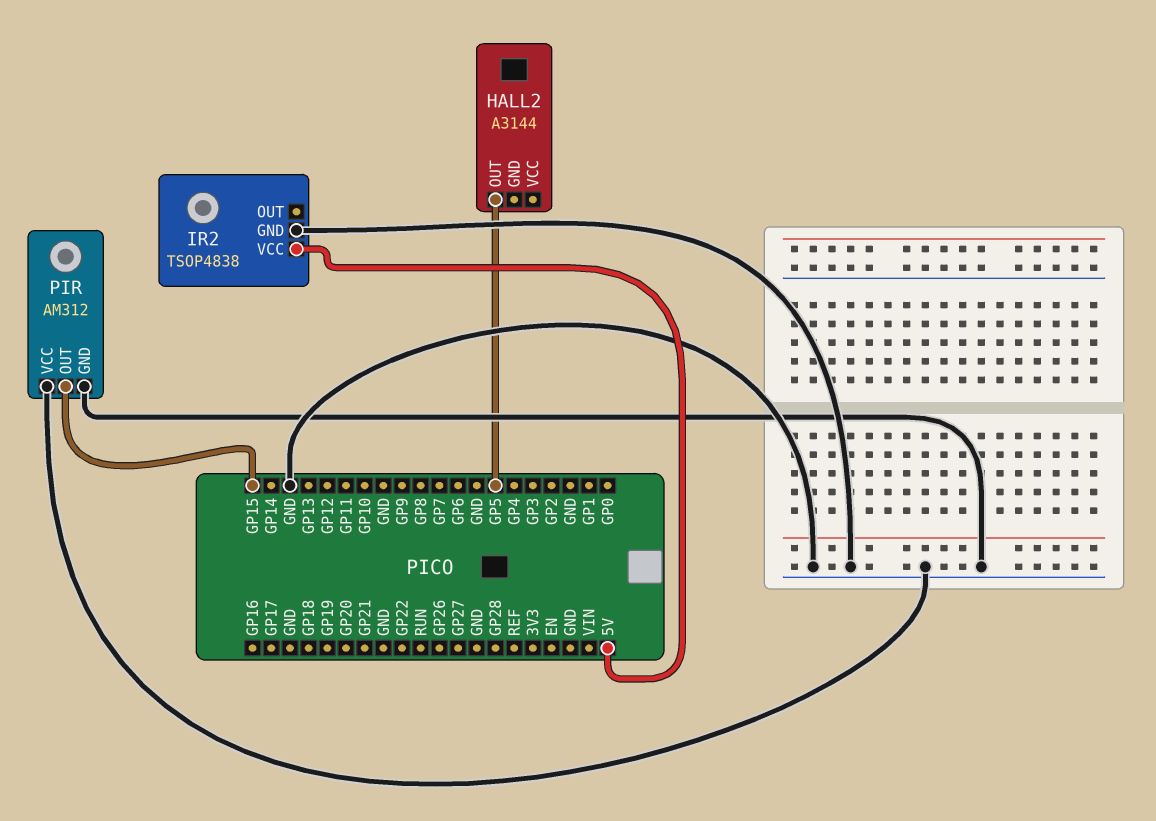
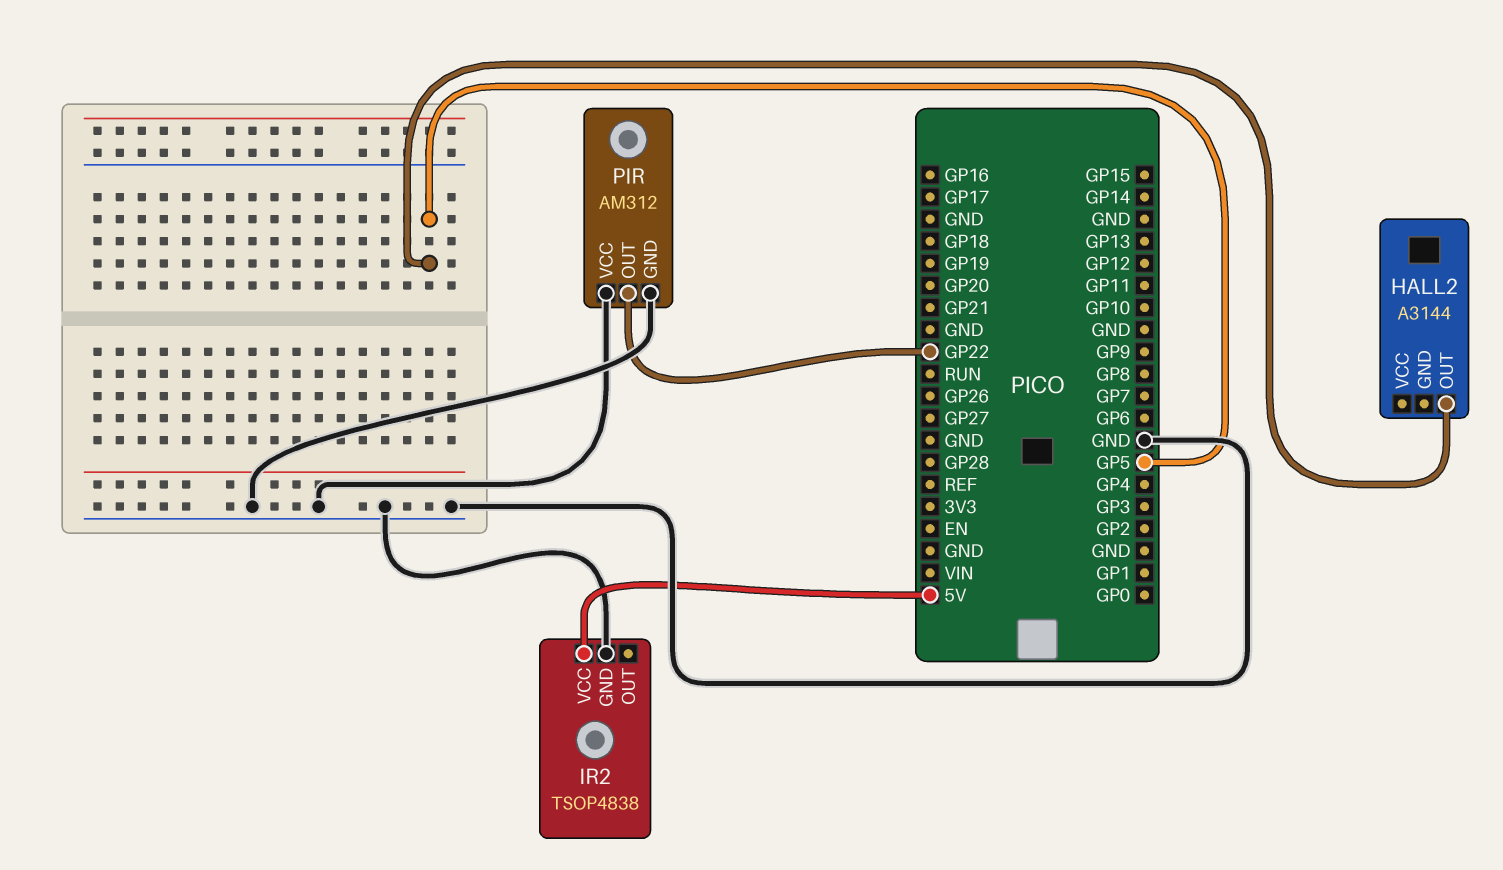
PIR pin OUT: GP15 -> GP22

